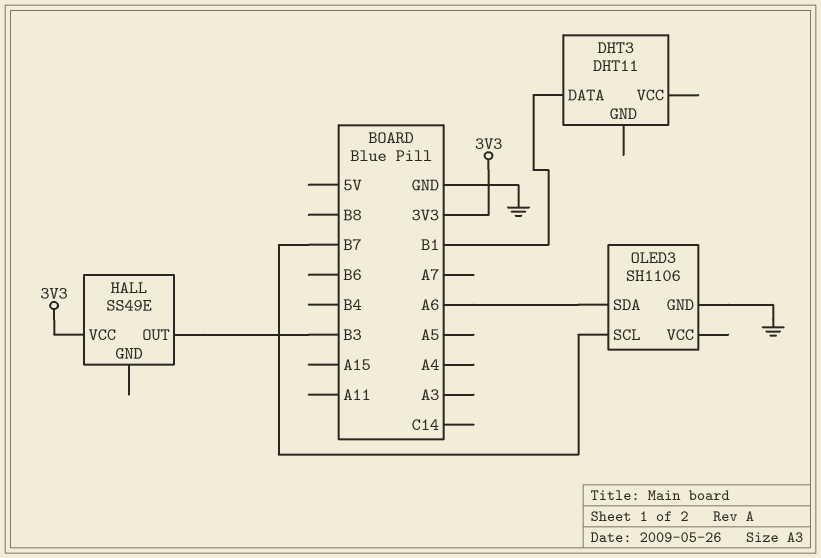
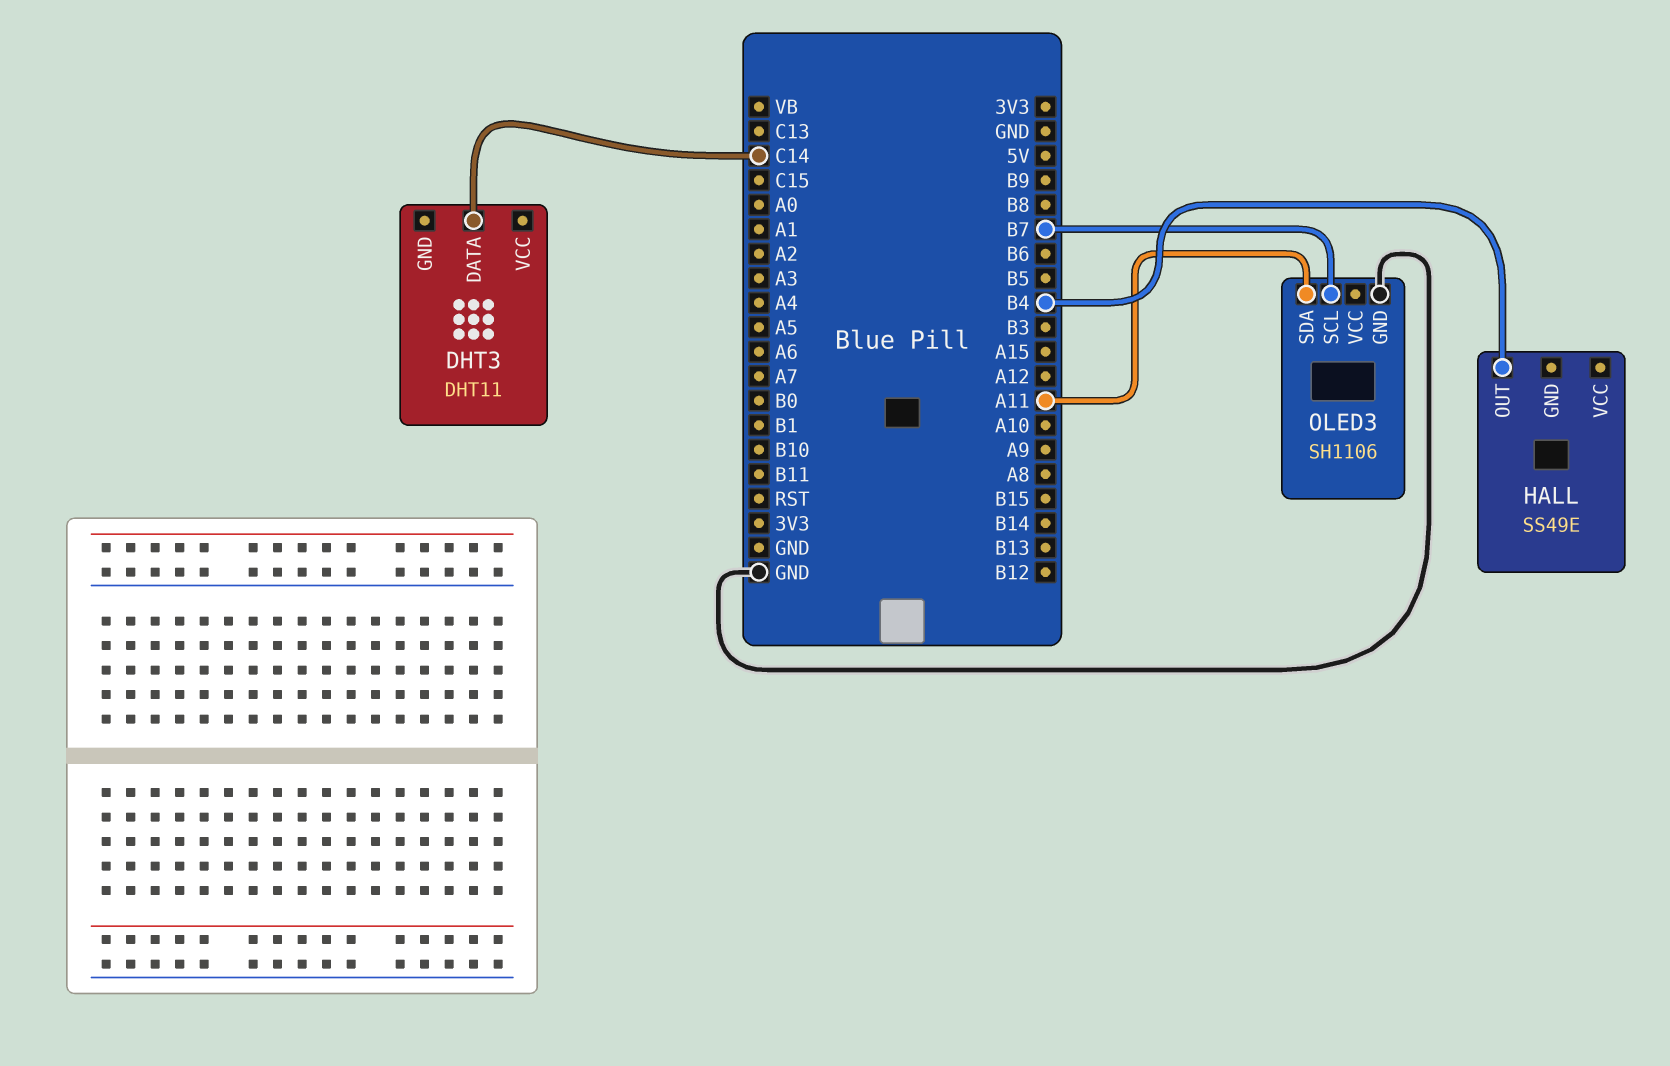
DHT3 pin DATA: B1 -> C14
HALL pin OUT: B3 -> B4
HALL pin VCC: 3V3 -> none
OLED3 pin SDA: A6 -> A11

